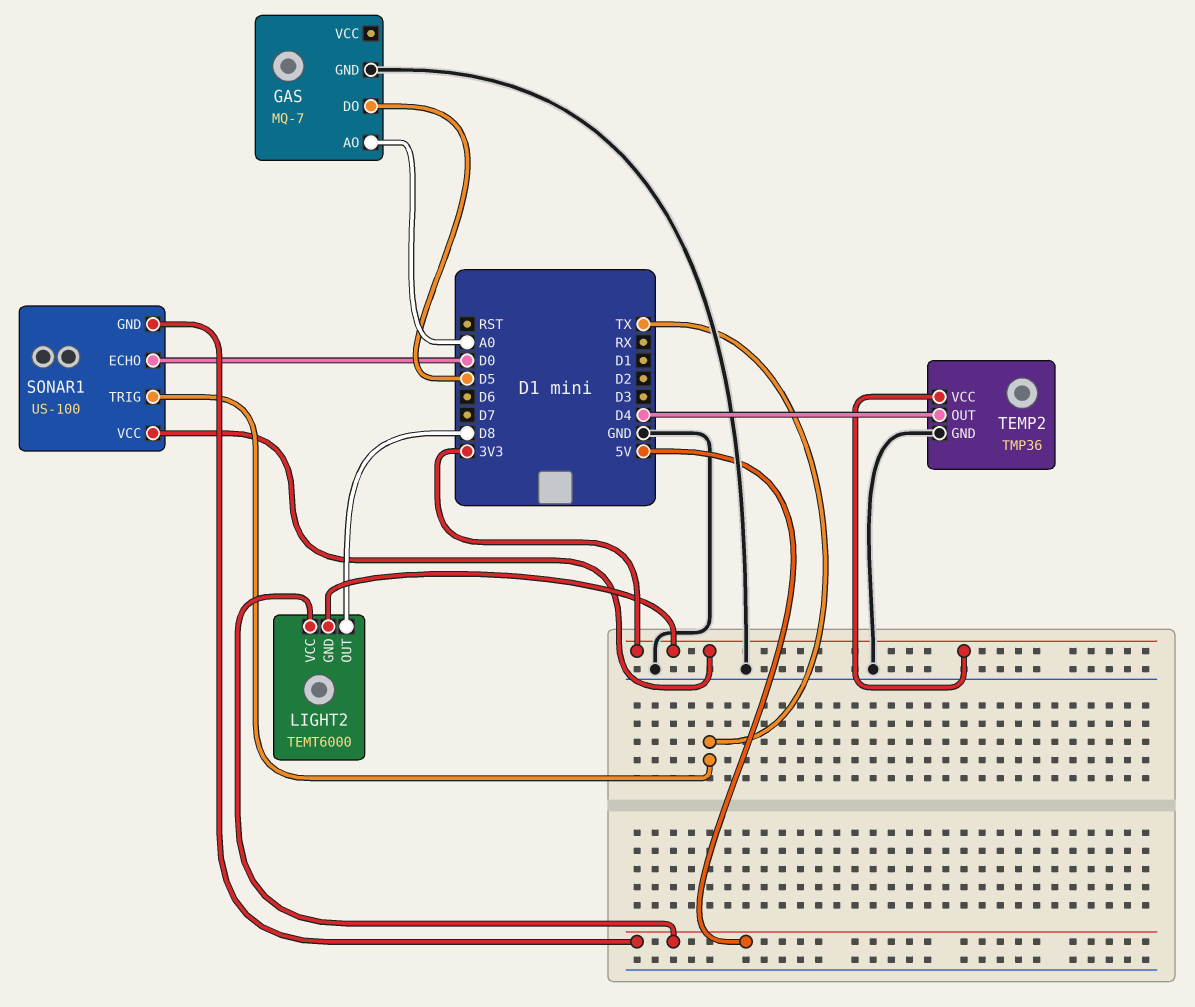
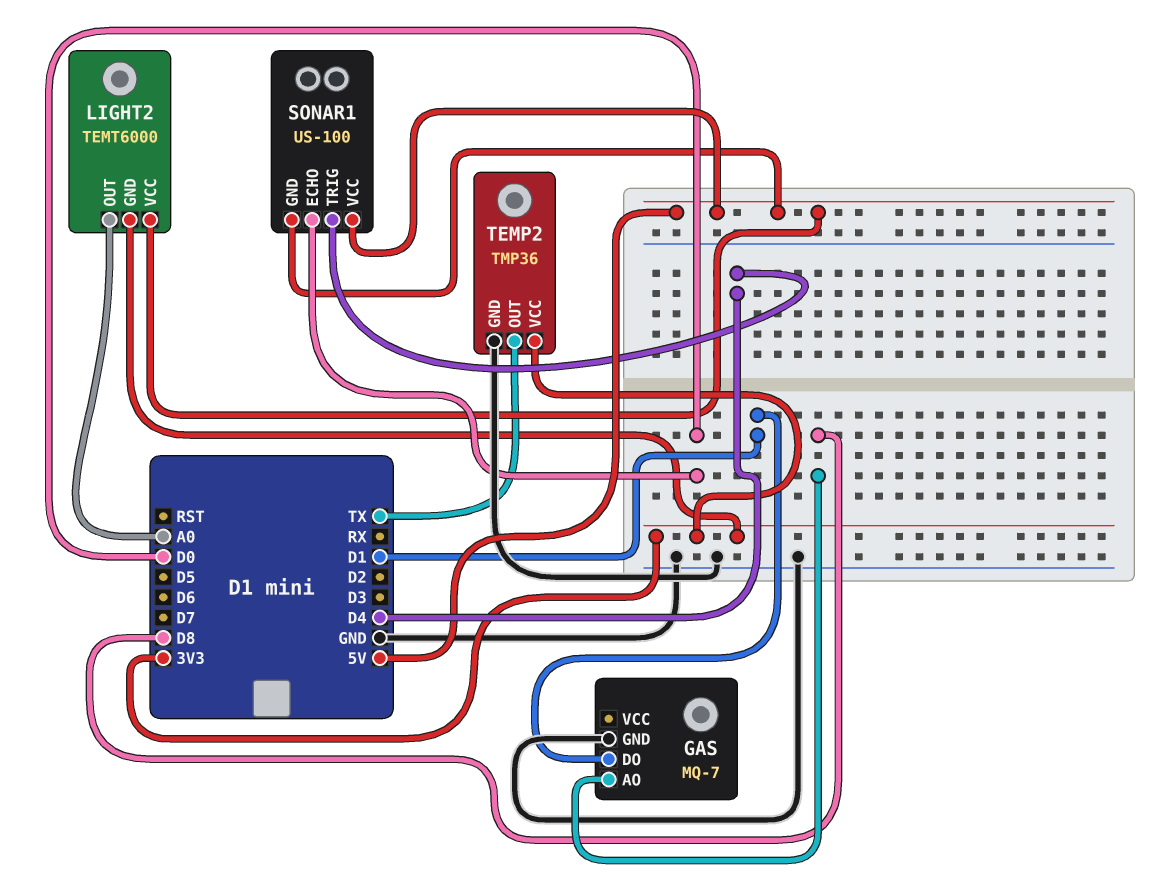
GAS pin AO: A0 -> D8
GAS pin DO: D5 -> D1
LIGHT2 pin OUT: D8 -> A0
SONAR1 pin TRIG: TX -> D4
SONAR1 pin VCC: 3V3 -> 5V
TEMP2 pin OUT: D4 -> TX

